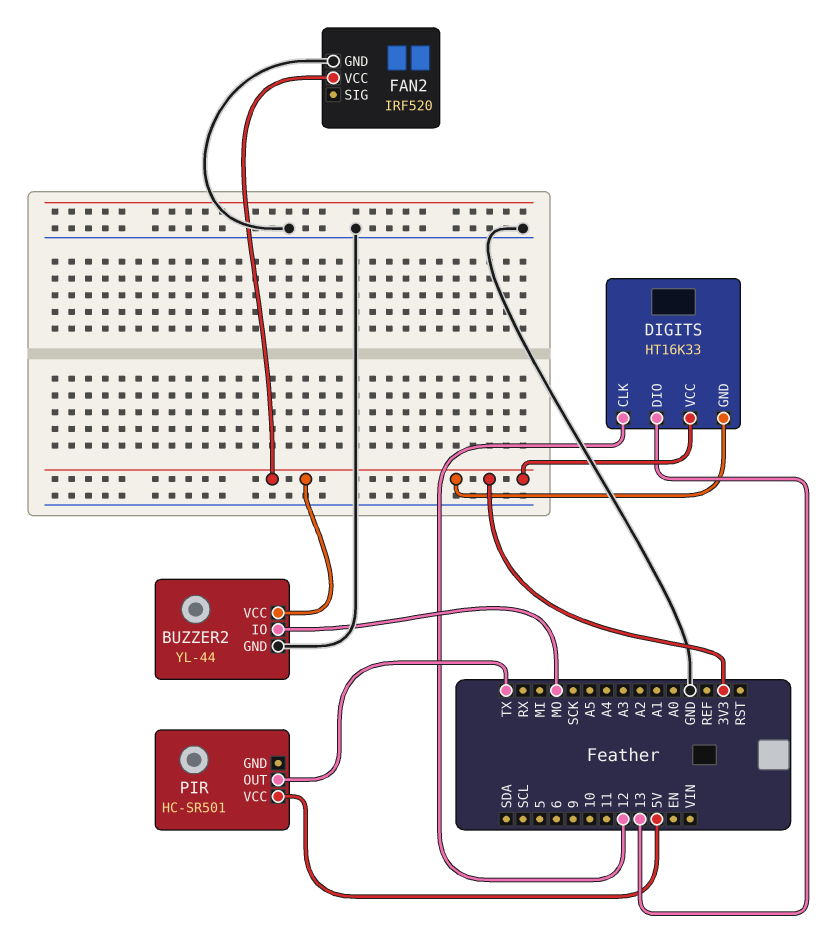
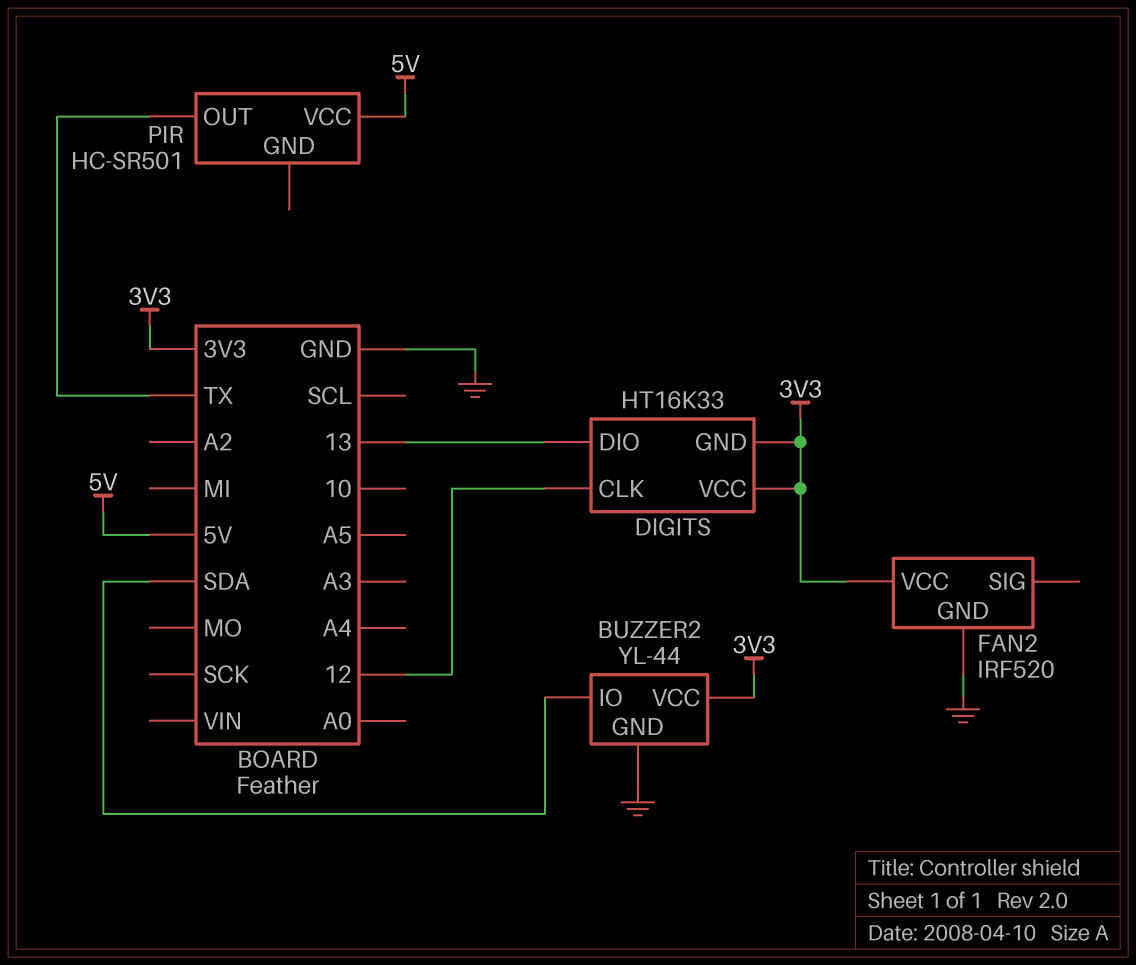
BUZZER2 pin IO: MO -> SDA

